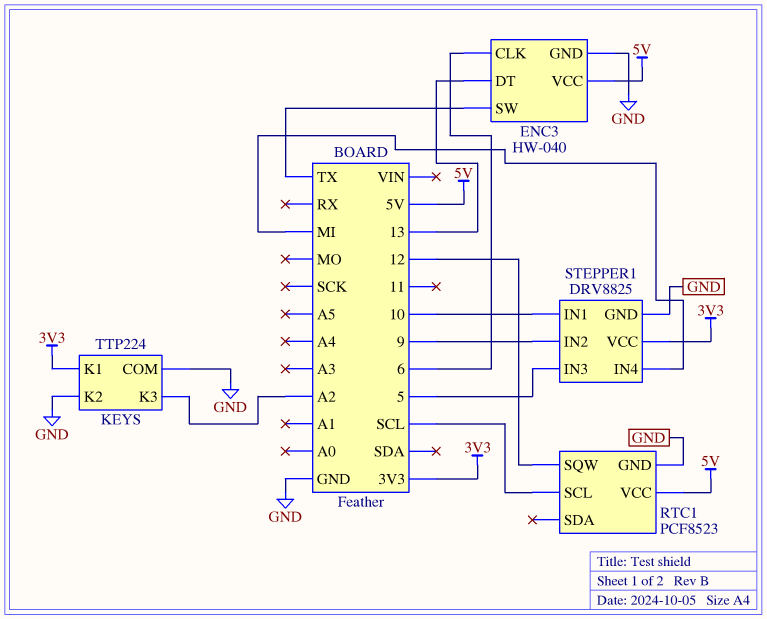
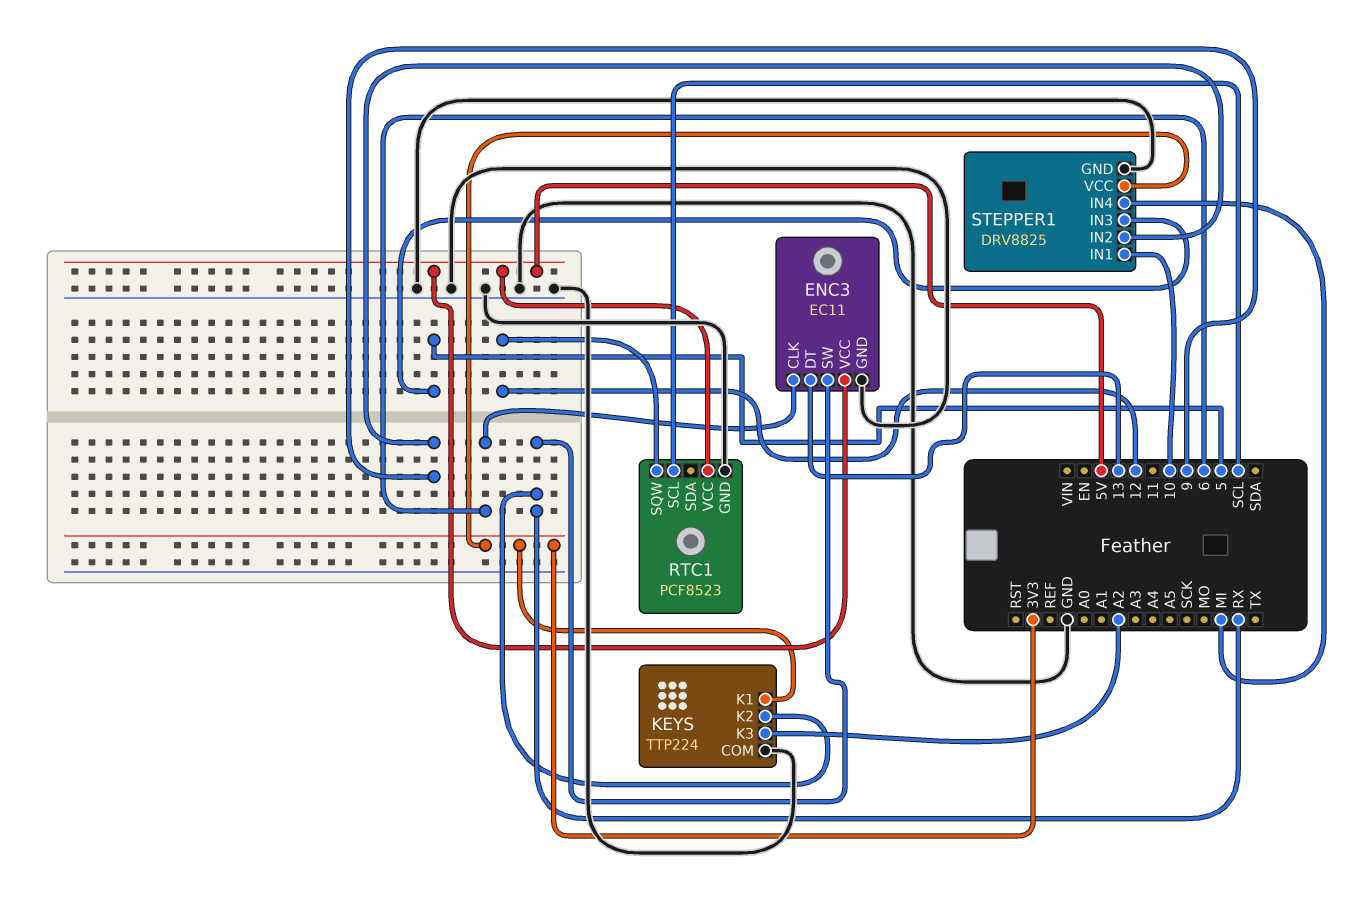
ENC3: HW-040 -> EC11
ENC3 pin SW: TX -> RX
KEYS pin K2: GND -> RX

